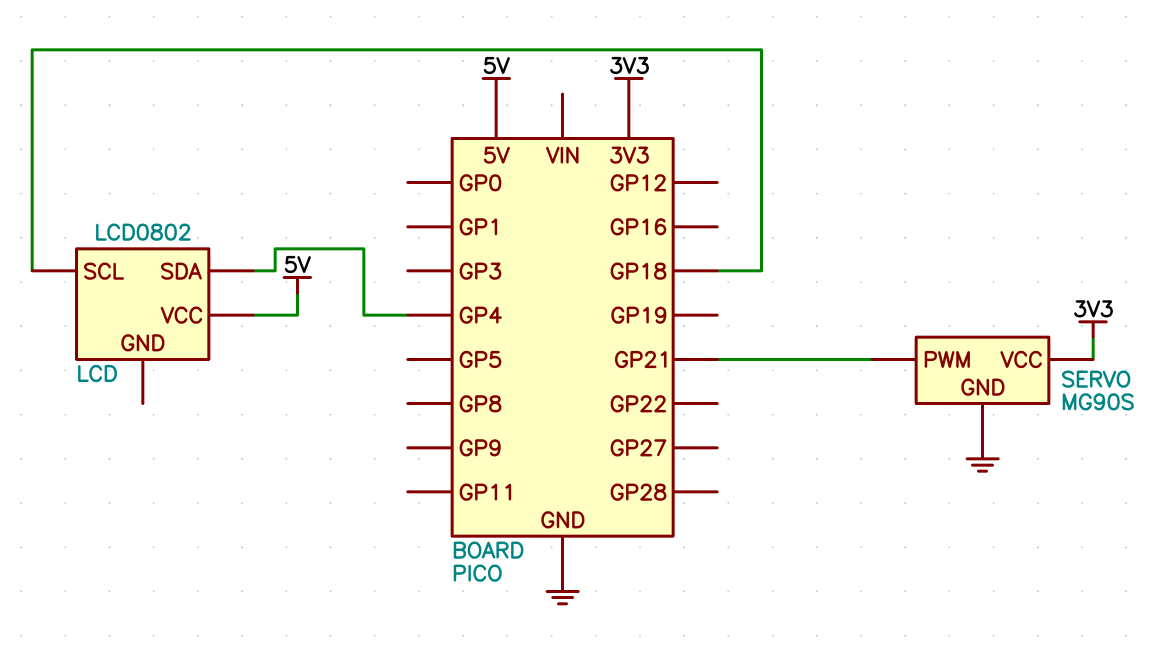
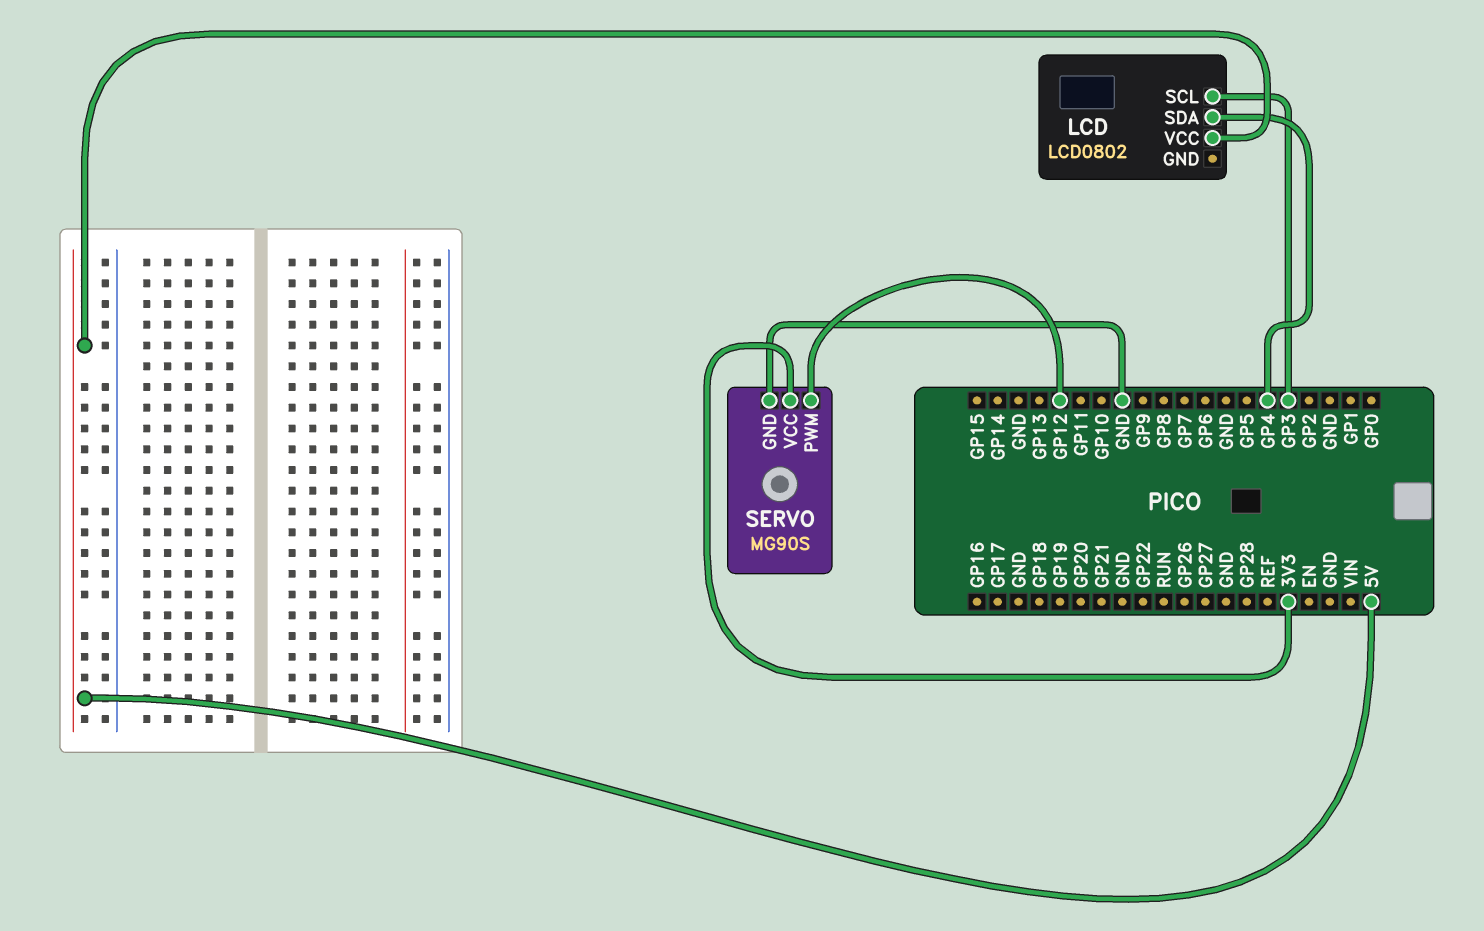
LCD pin SCL: GP18 -> GP3
SERVO pin PWM: GP21 -> GP12

